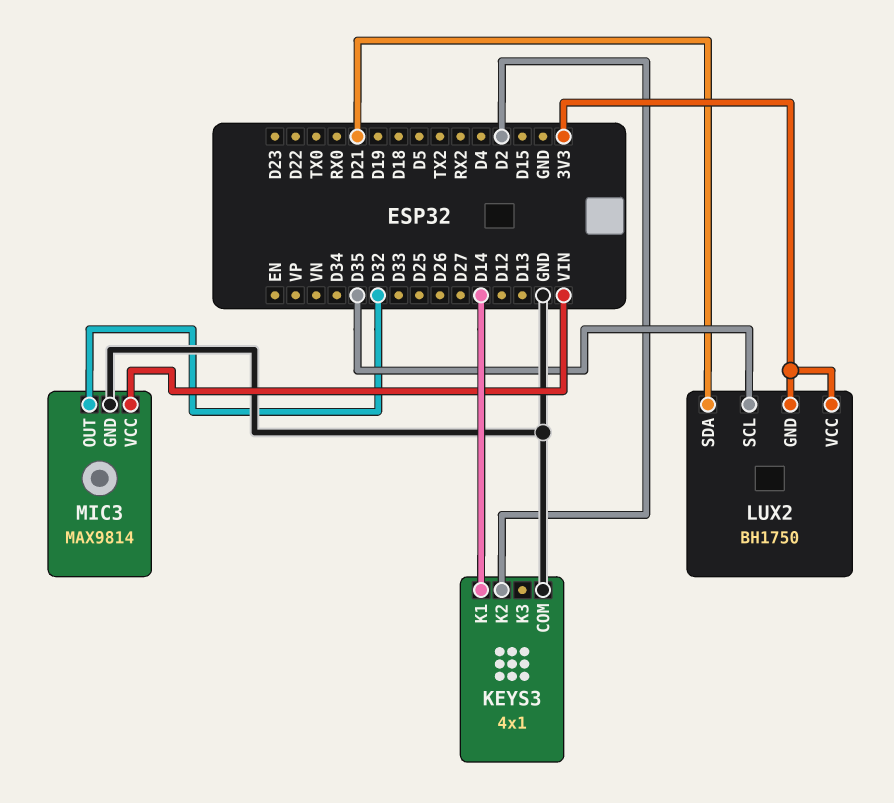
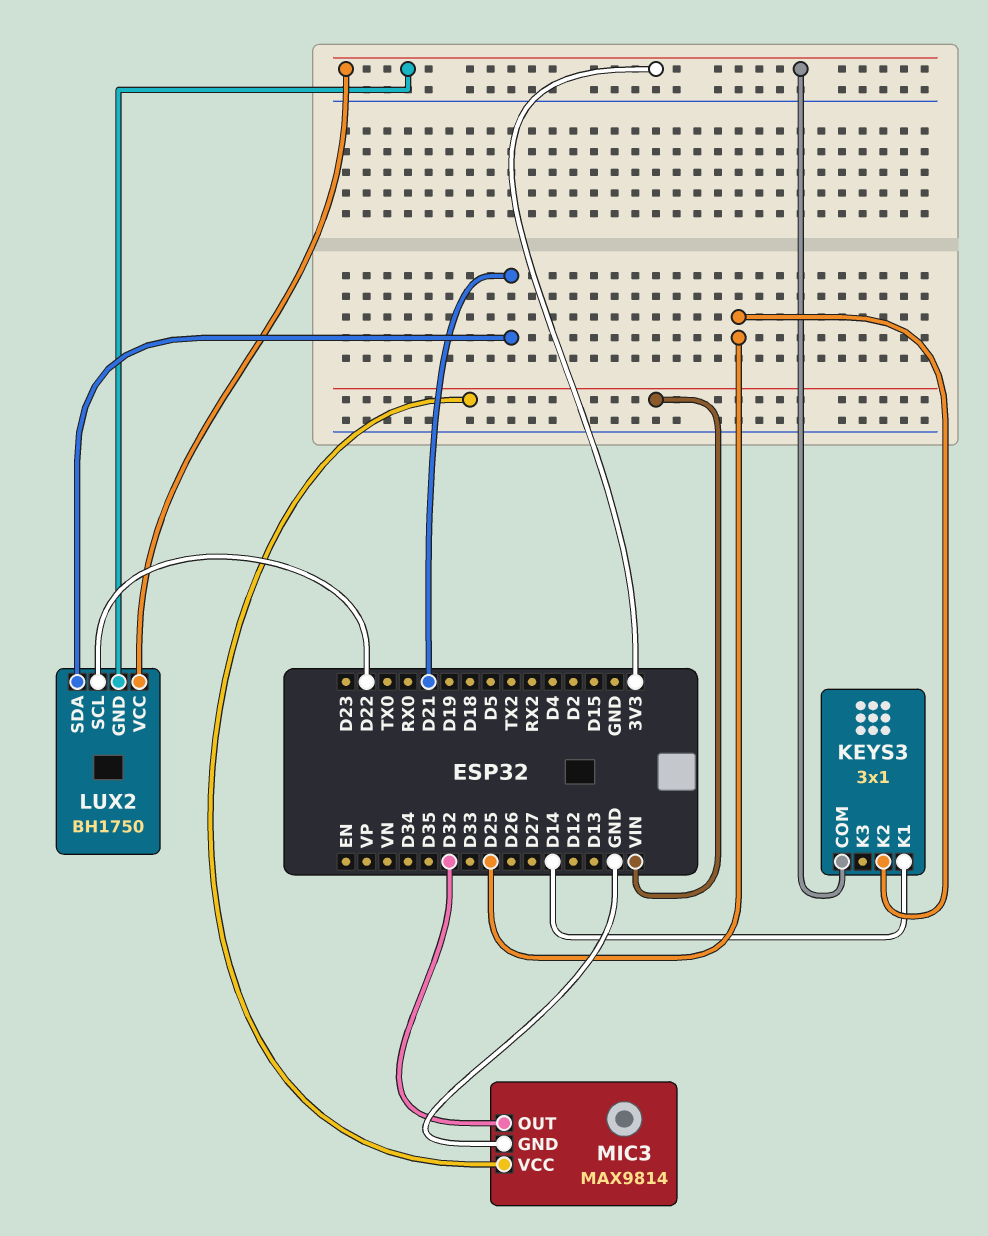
KEYS3: 4x1 -> 3x1
KEYS3 pin COM: GND -> 3V3
KEYS3 pin K2: D2 -> D25
LUX2 pin SCL: D35 -> D22

